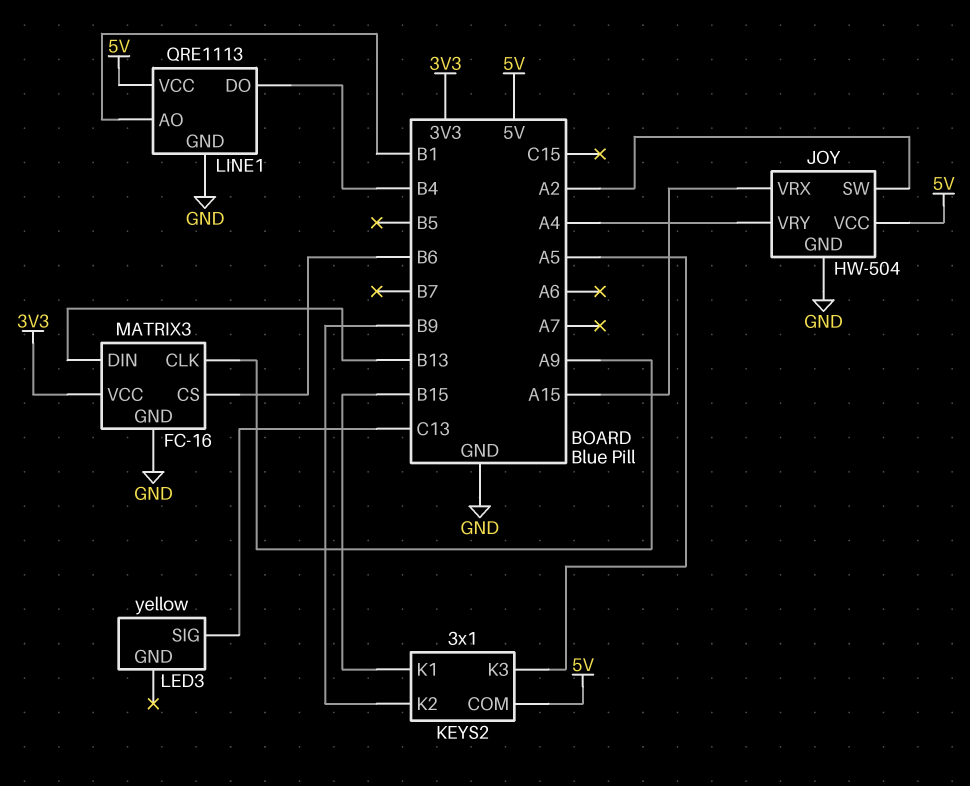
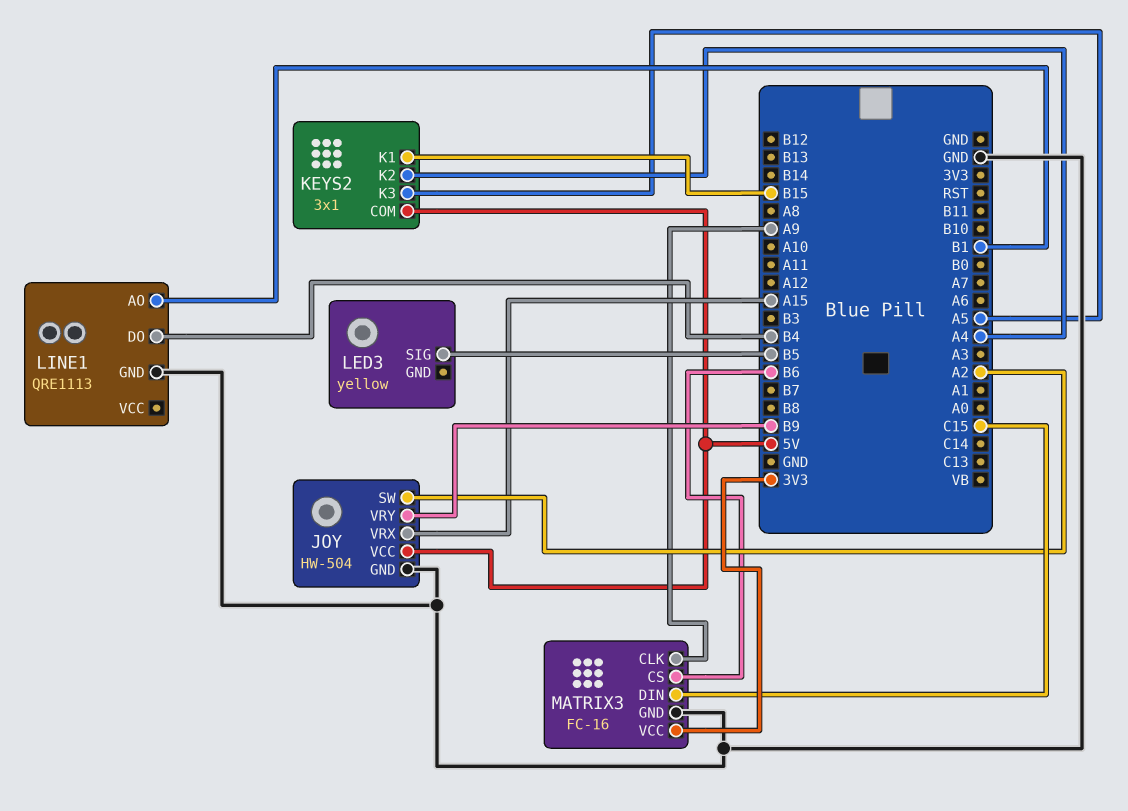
JOY pin VRY: A4 -> B9
KEYS2 pin K2: B9 -> A4
LED3 pin SIG: C13 -> B5
LINE1 pin VCC: 5V -> none
MATRIX3 pin DIN: B13 -> C15

